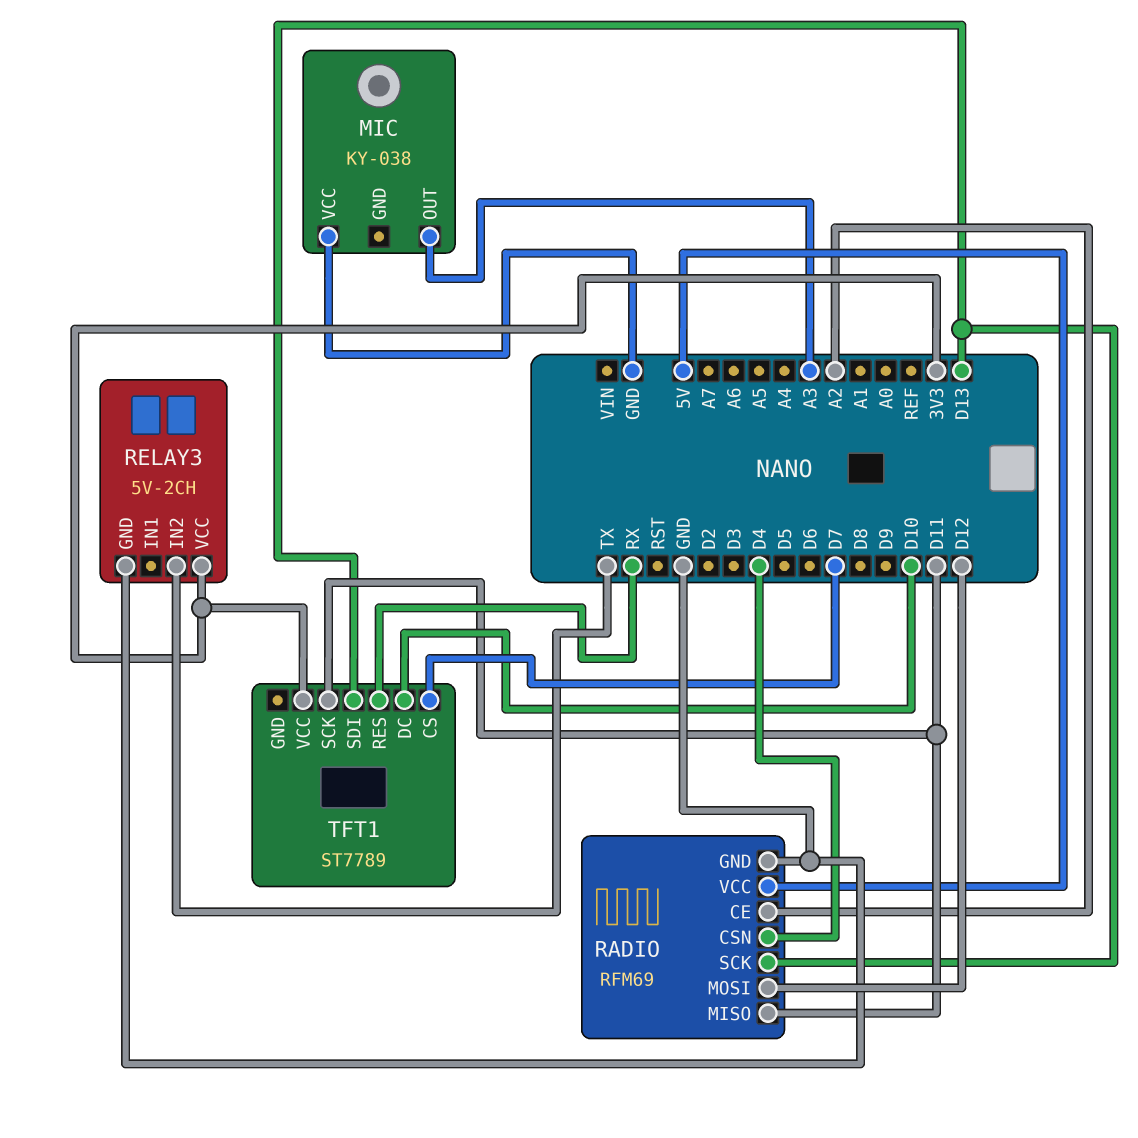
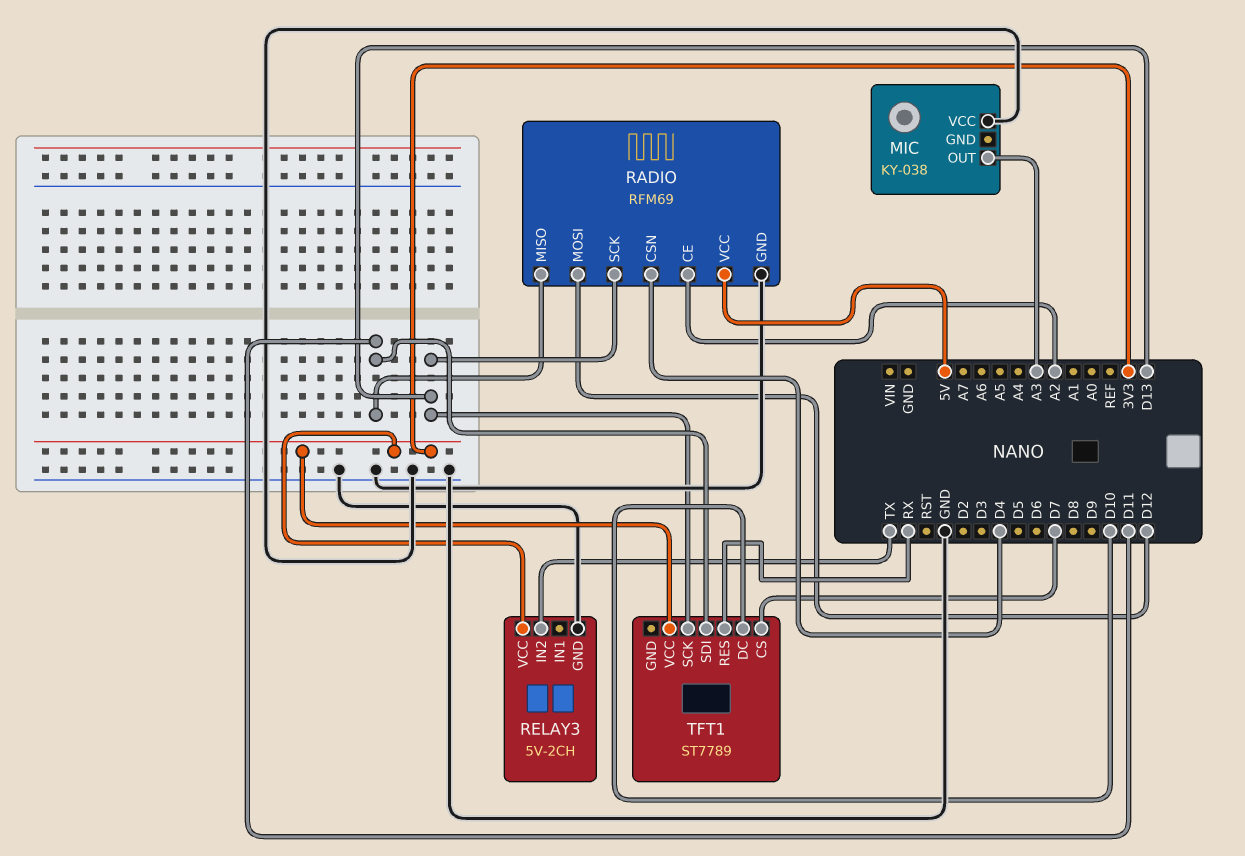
TFT1 pin SCK: D11 -> D13
TFT1 pin SDI: D13 -> D11

